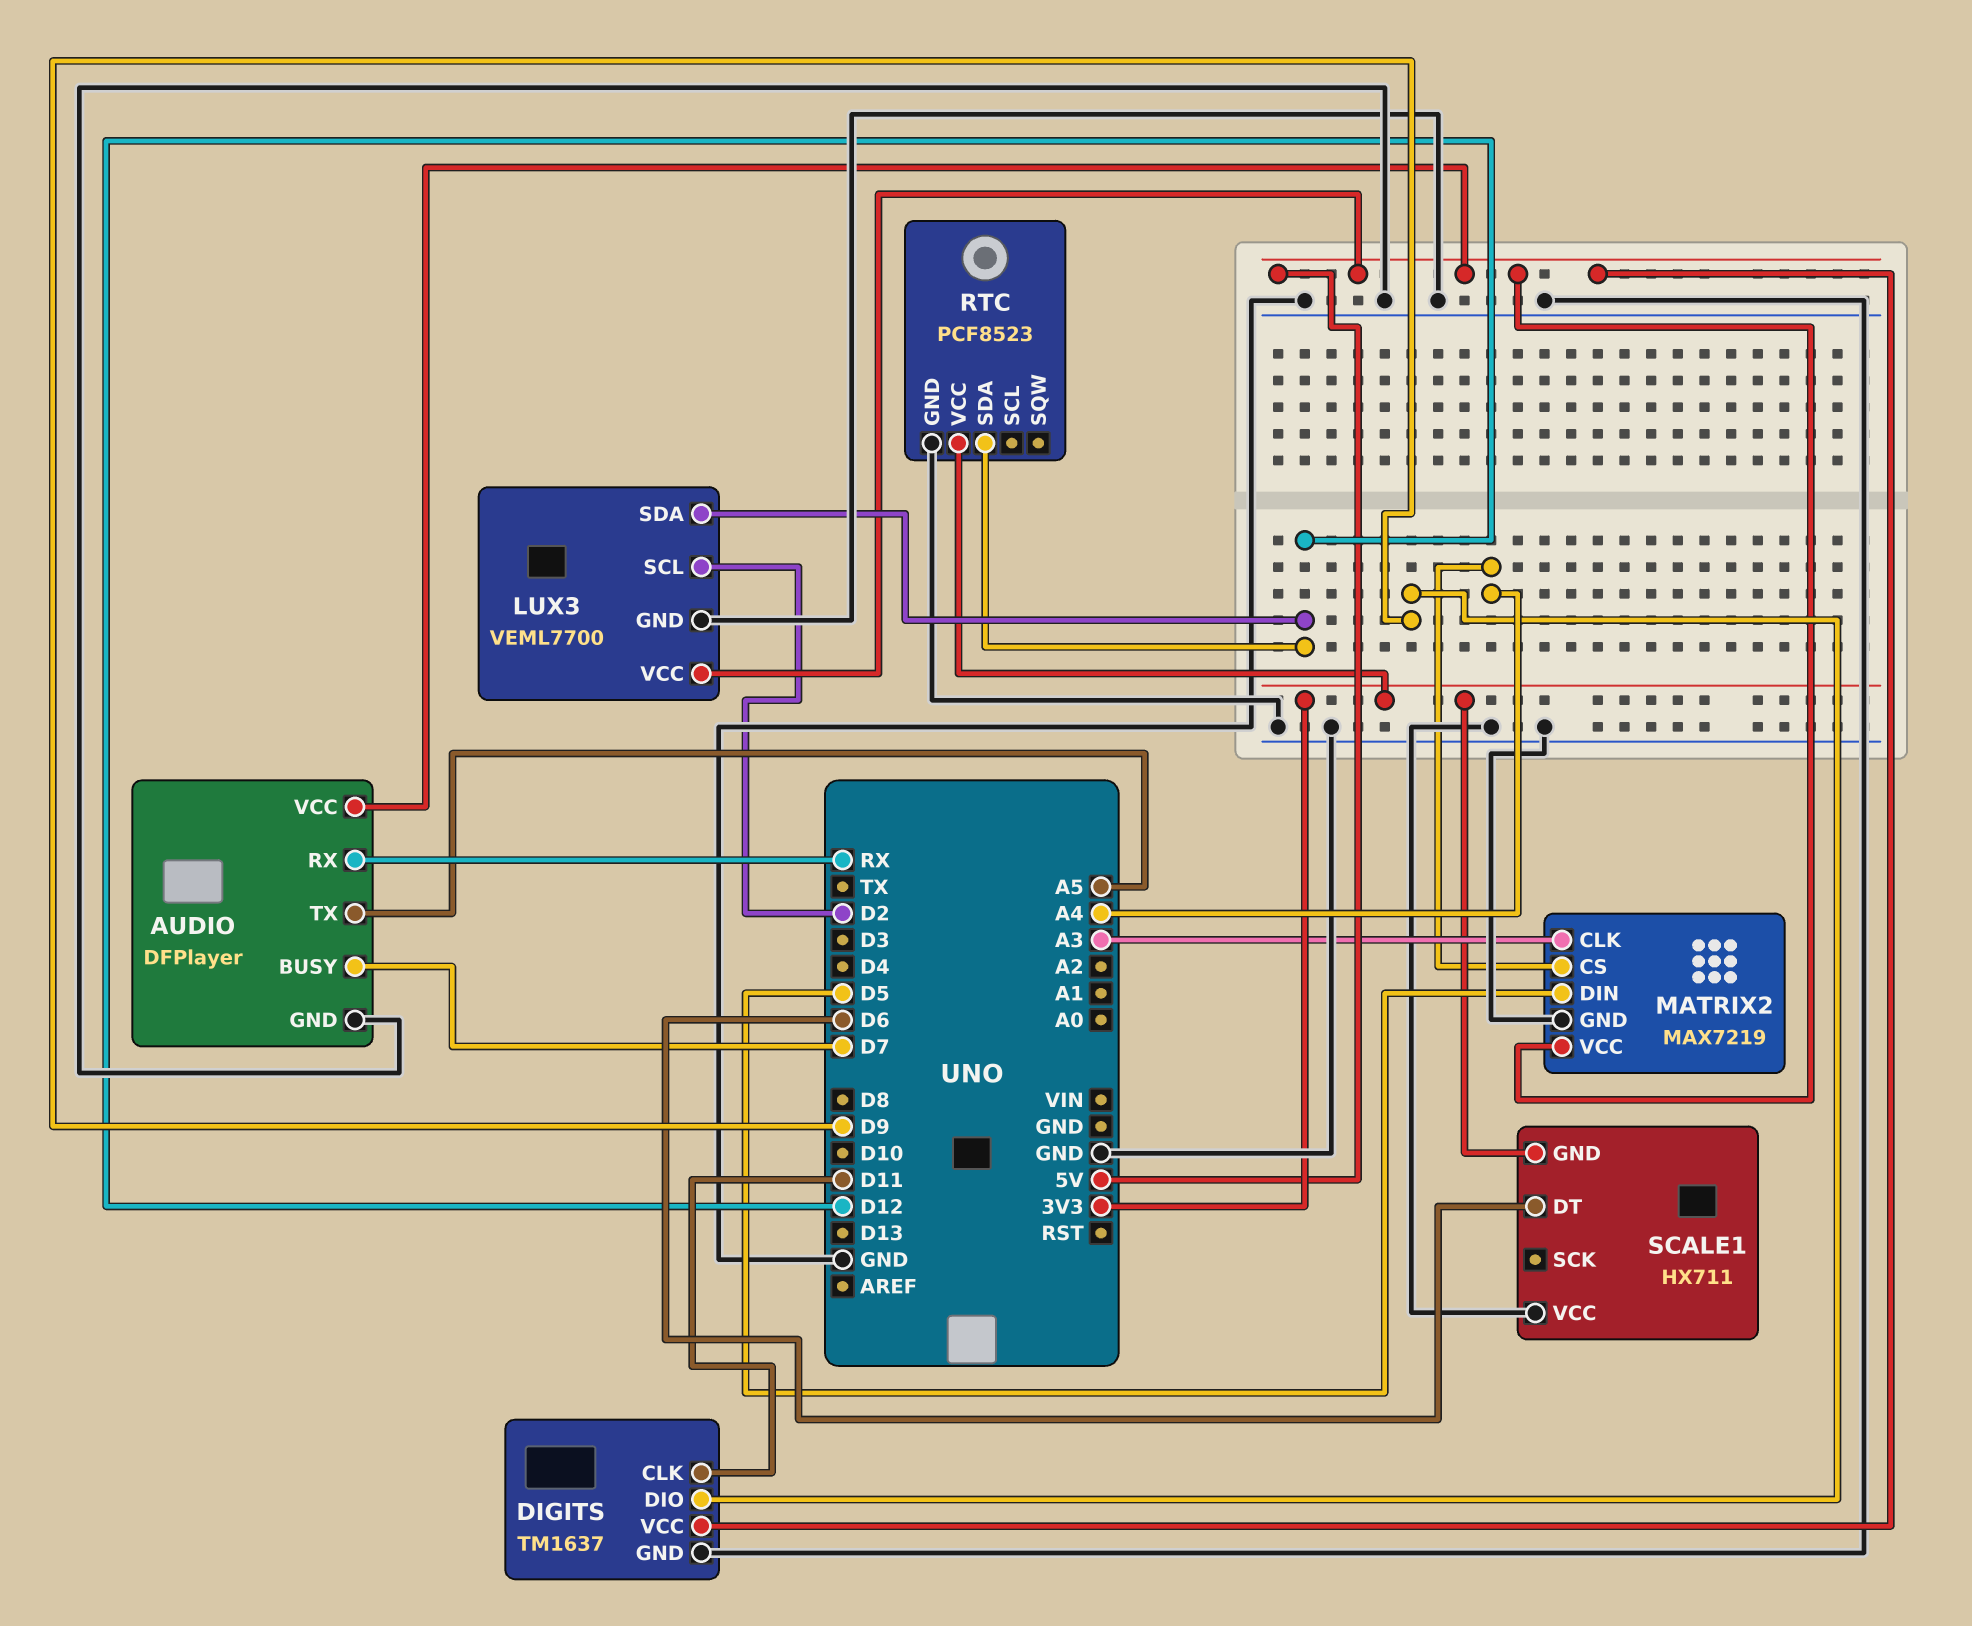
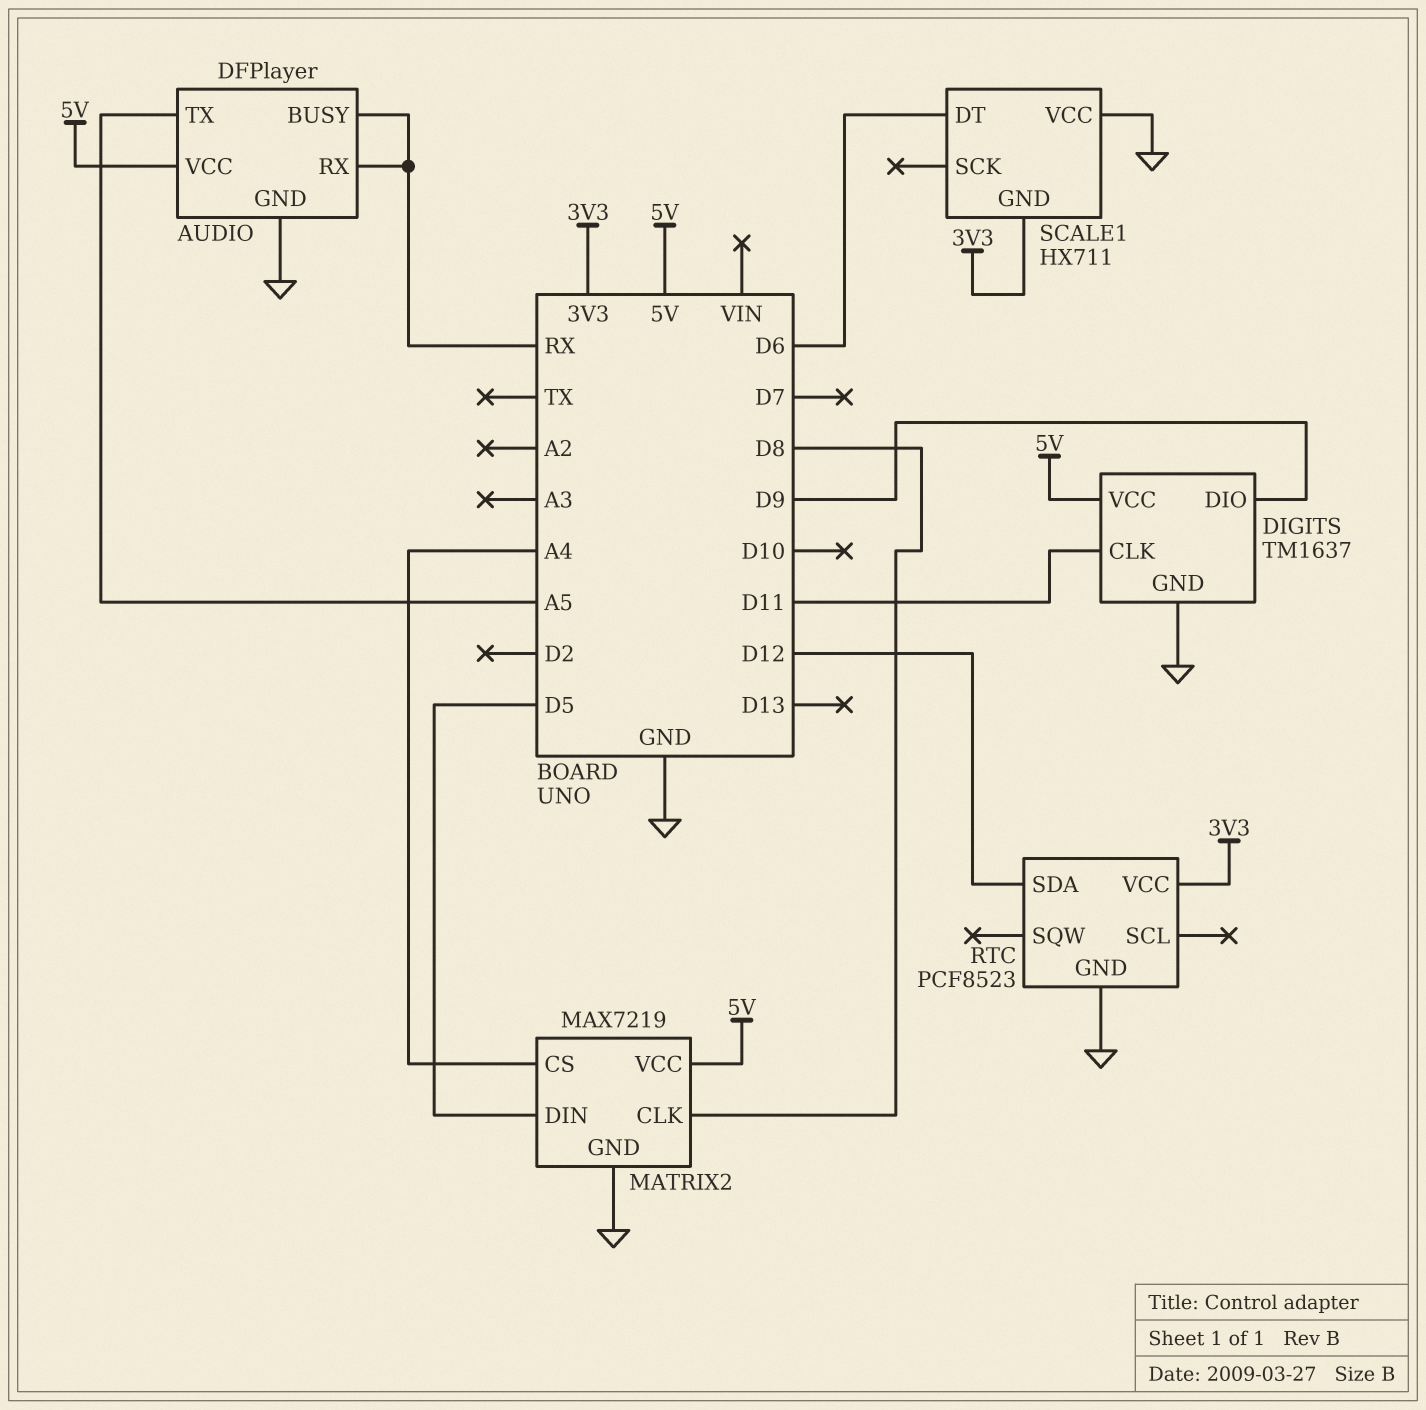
AUDIO pin BUSY: D7 -> RX
LUX3: VEML7700 -> none
LUX3 pin GND: GND -> none
LUX3 pin SCL: D2 -> none
LUX3 pin SDA: D12 -> none
LUX3 pin VCC: 5V -> none
MATRIX2 pin CLK: A3 -> D8

